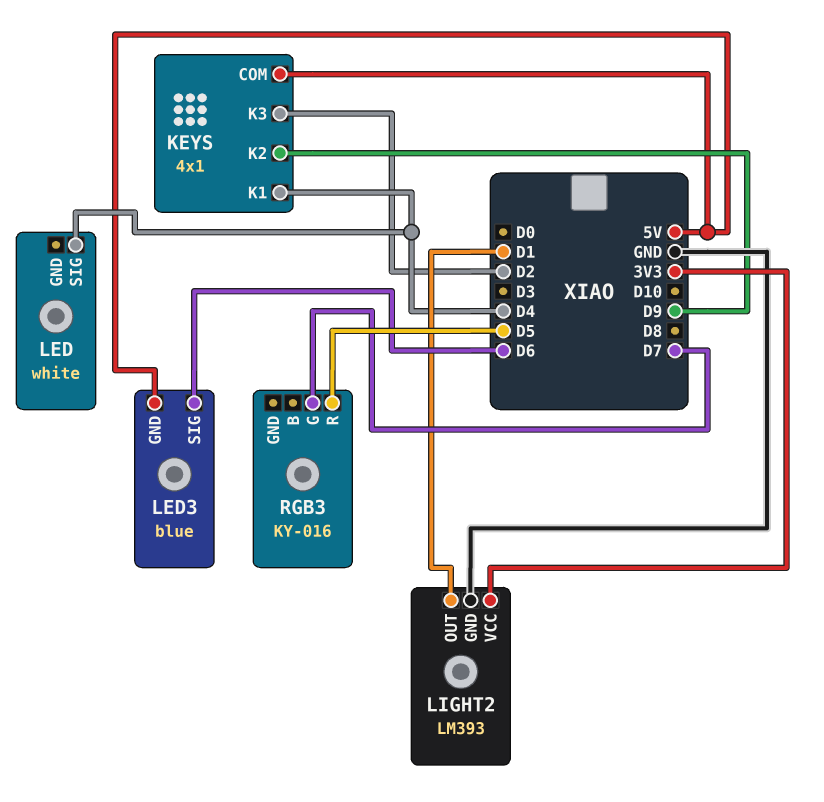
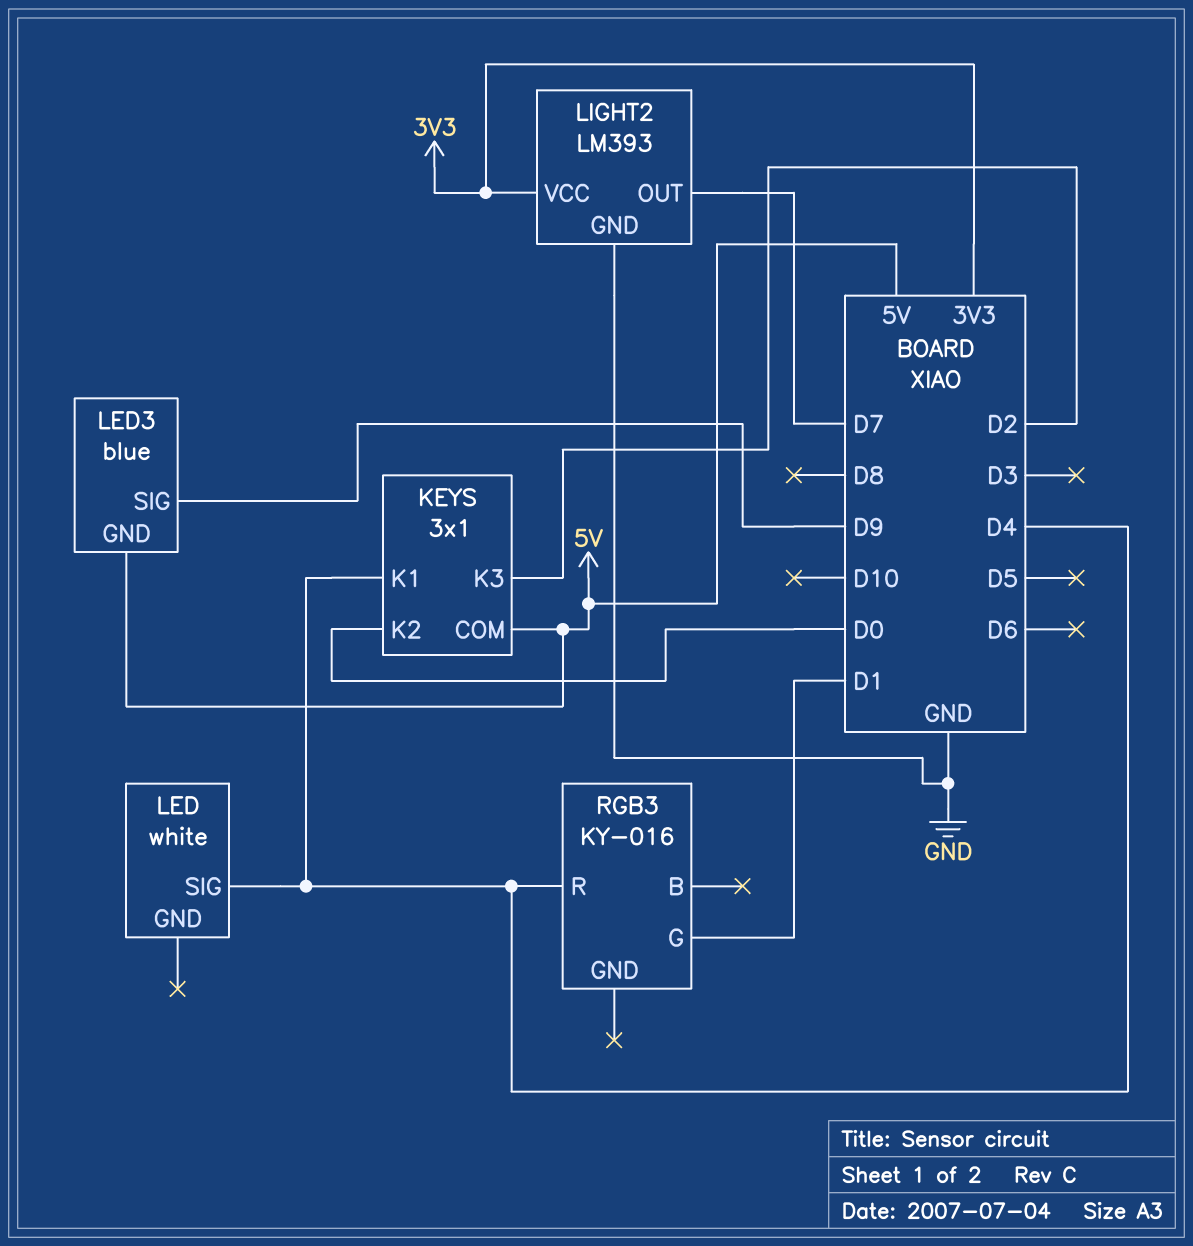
KEYS: 4x1 -> 3x1
KEYS pin K2: D9 -> D0
LED3 pin SIG: D6 -> D9
LIGHT2 pin OUT: D1 -> D7
RGB3 pin G: D7 -> D1
RGB3 pin R: D5 -> D4

